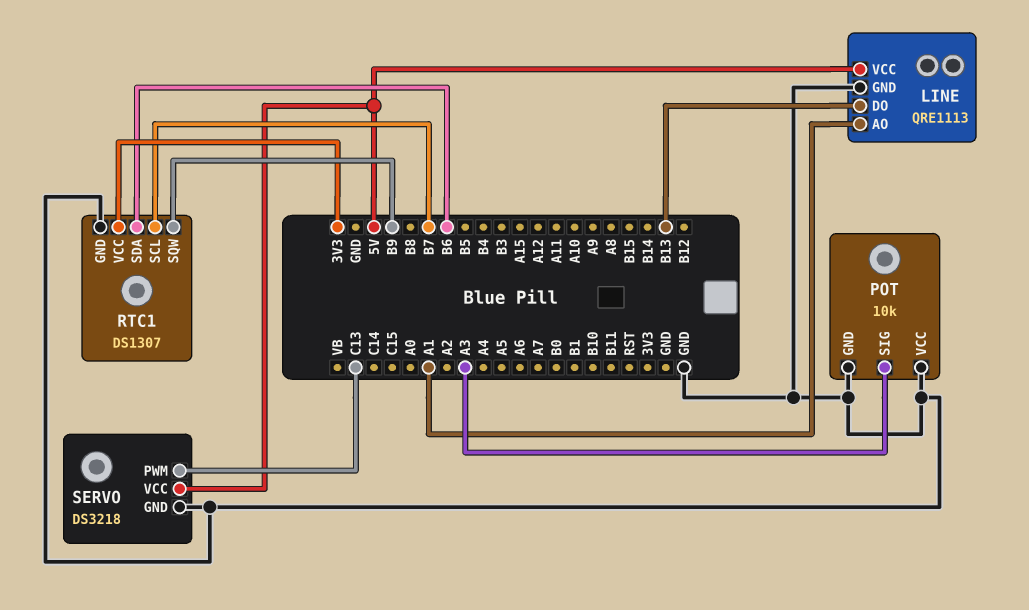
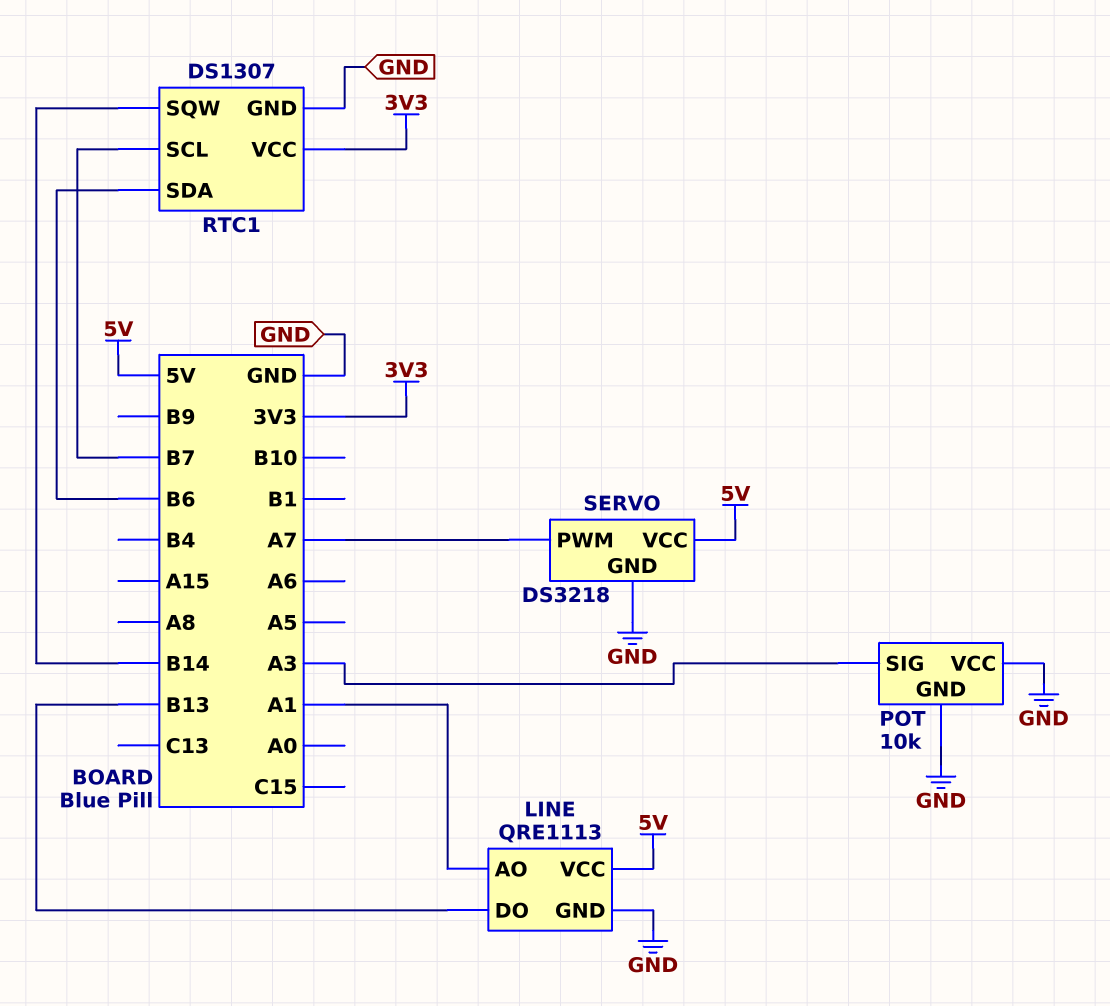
RTC1 pin SQW: B9 -> B14
SERVO pin PWM: C13 -> A7

